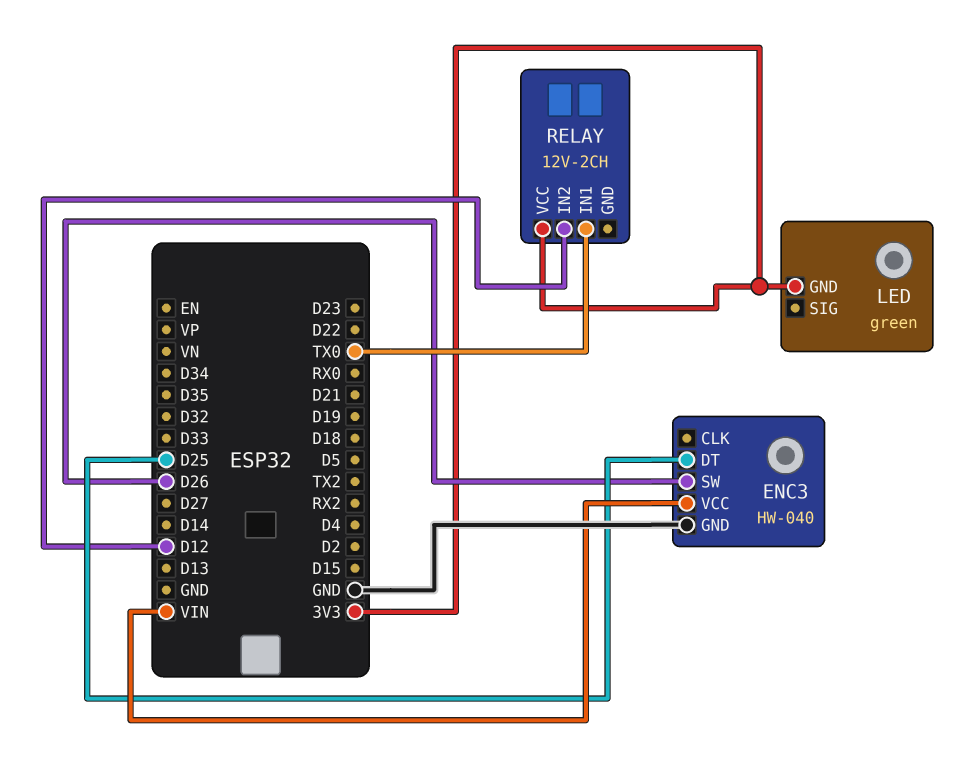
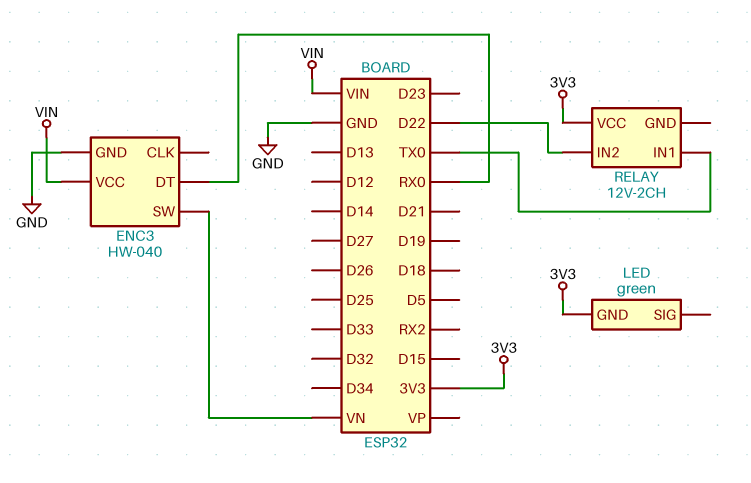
ENC3 pin DT: D25 -> RX0
ENC3 pin SW: D26 -> VN
RELAY pin IN2: D12 -> D22

